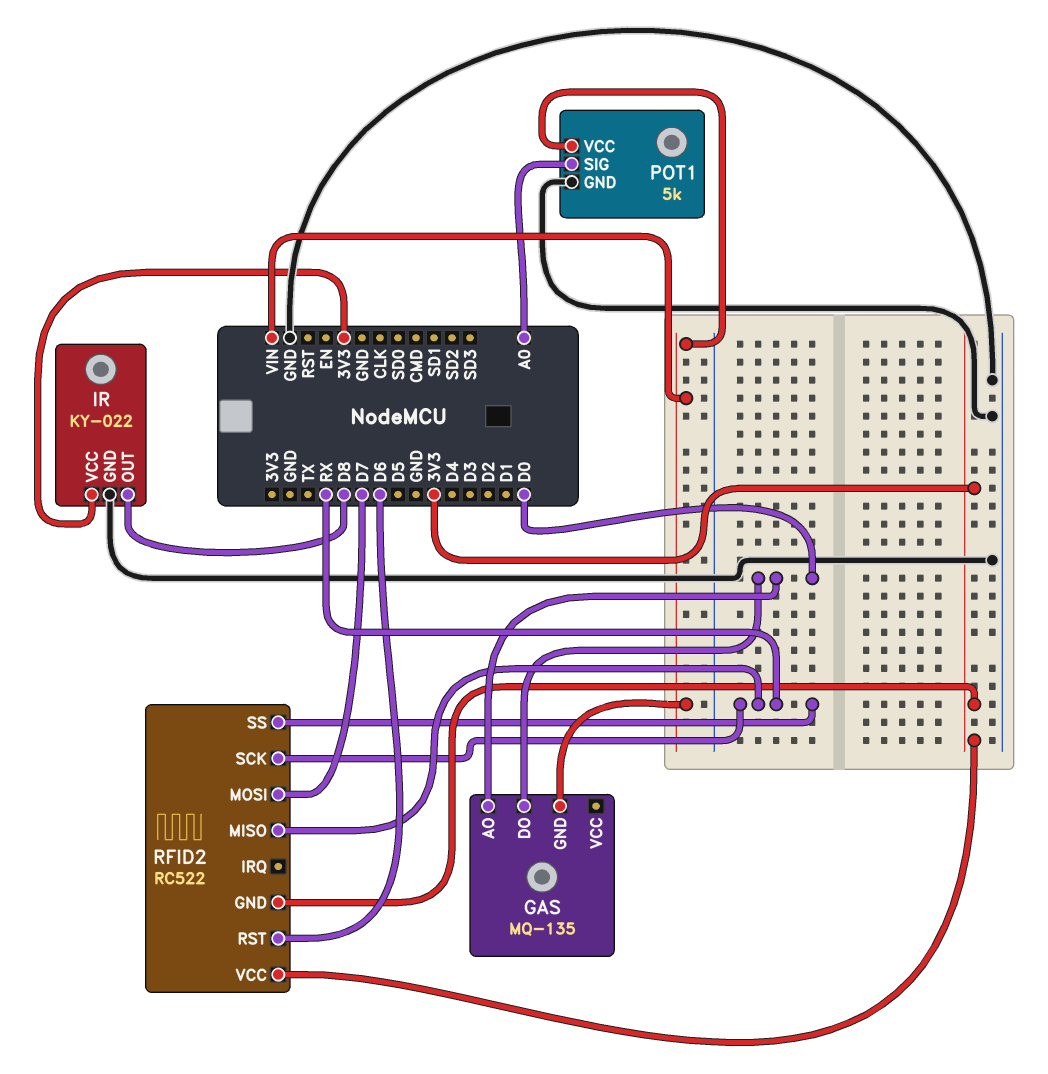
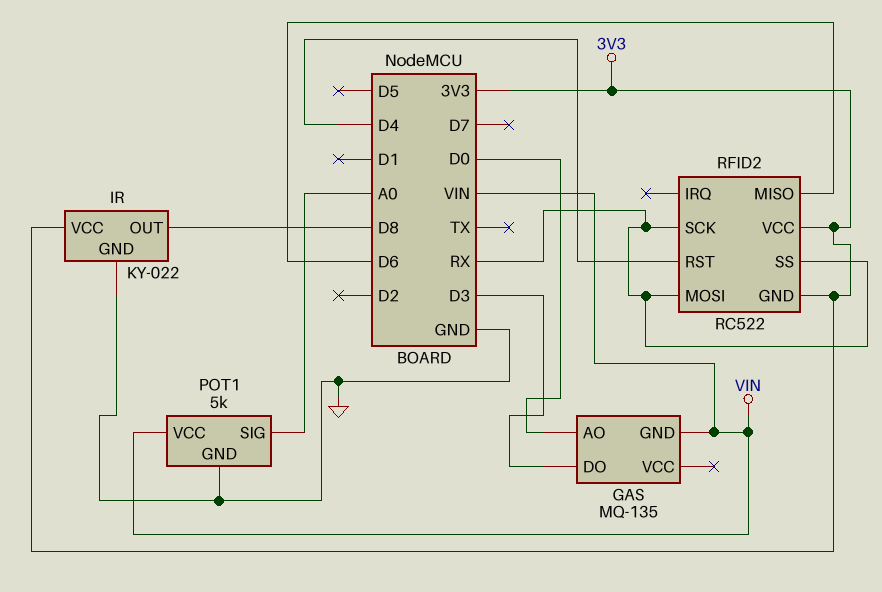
GAS pin DO: D0 -> D3
RFID2 pin MISO: RX -> D6
RFID2 pin MOSI: D7 -> RX
RFID2 pin RST: D6 -> D4

